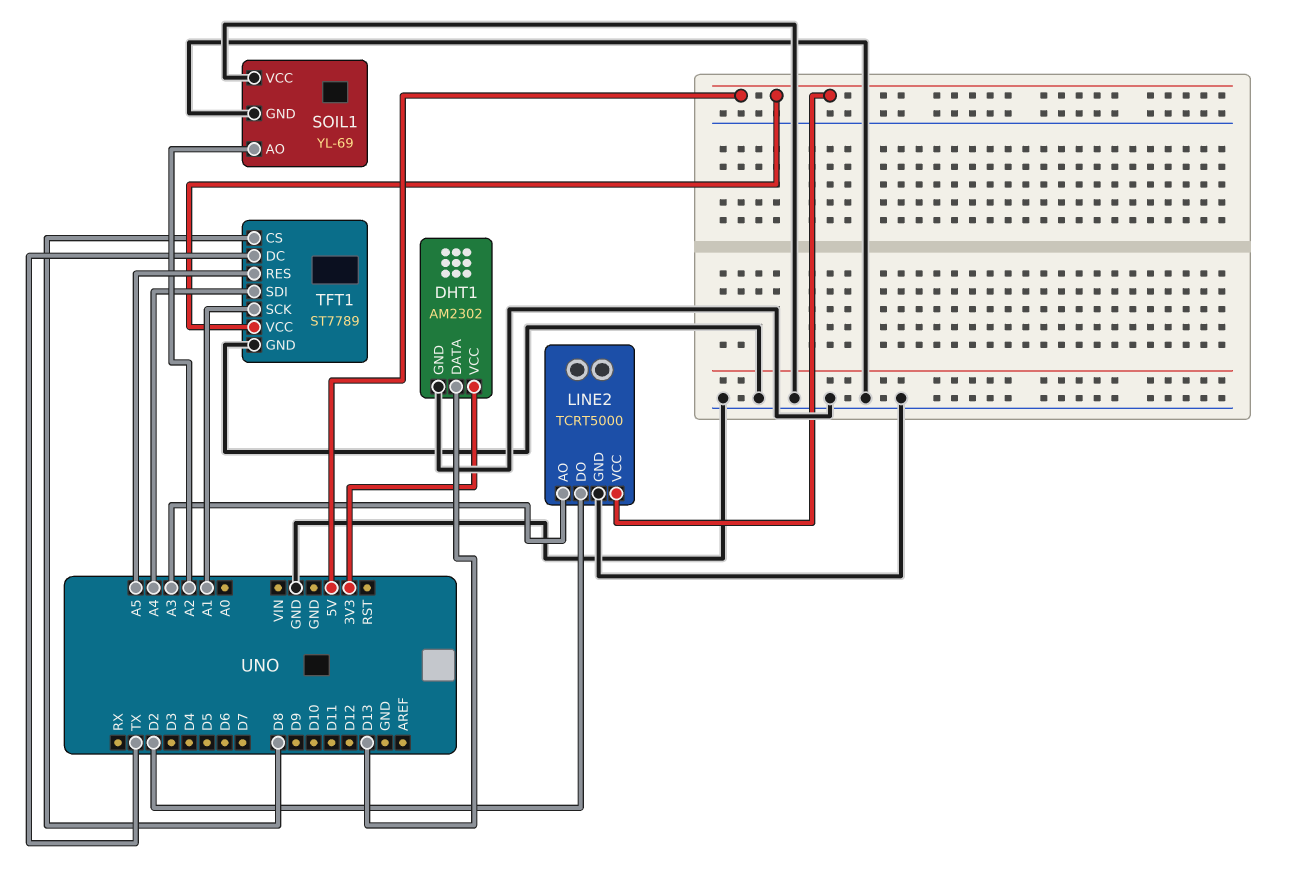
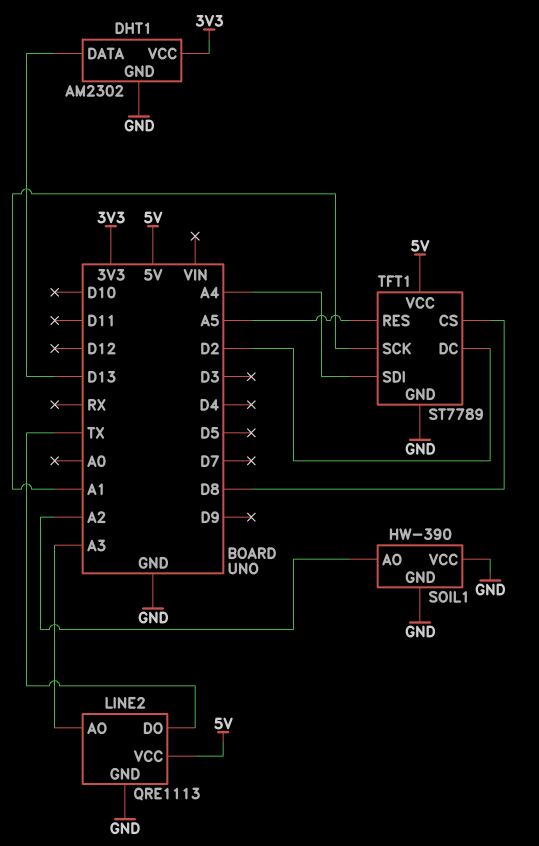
LINE2: TCRT5000 -> QRE1113
LINE2 pin DO: D2 -> TX
SOIL1: YL-69 -> HW-390
TFT1 pin DC: TX -> D2

